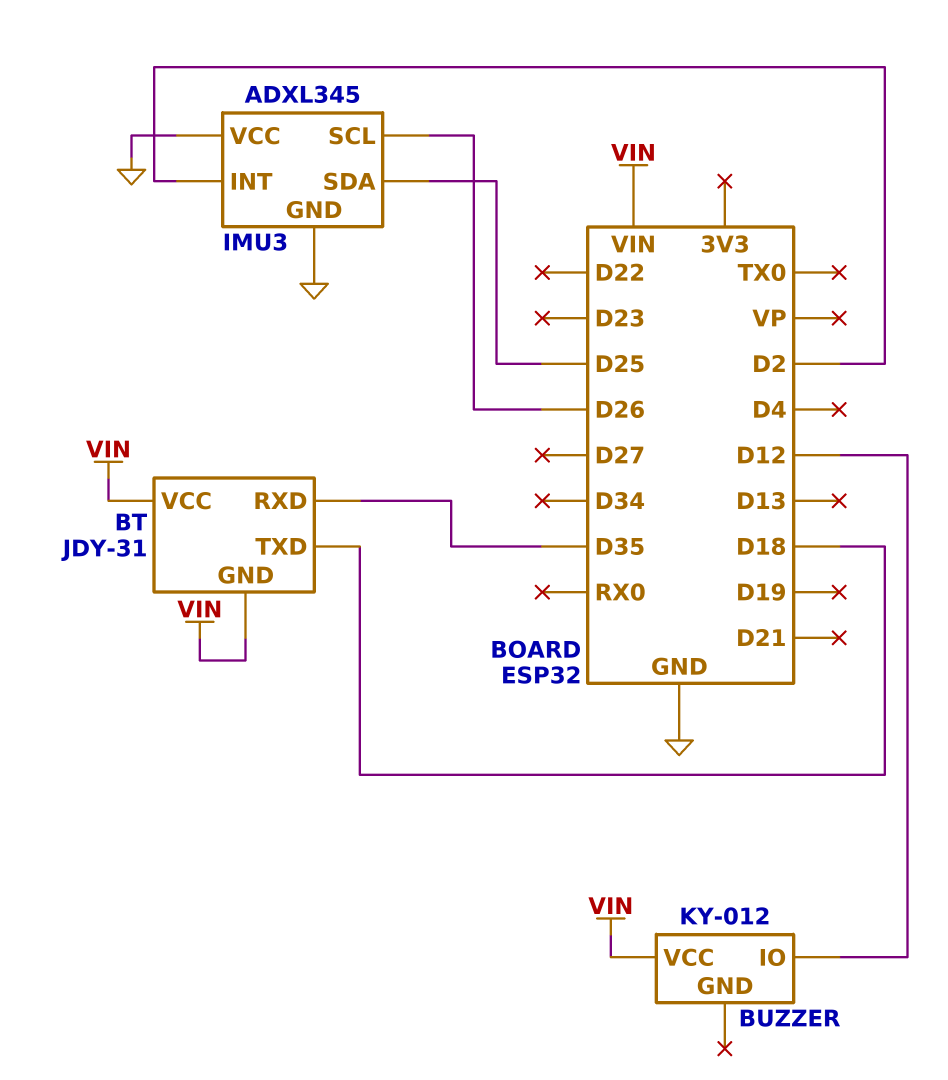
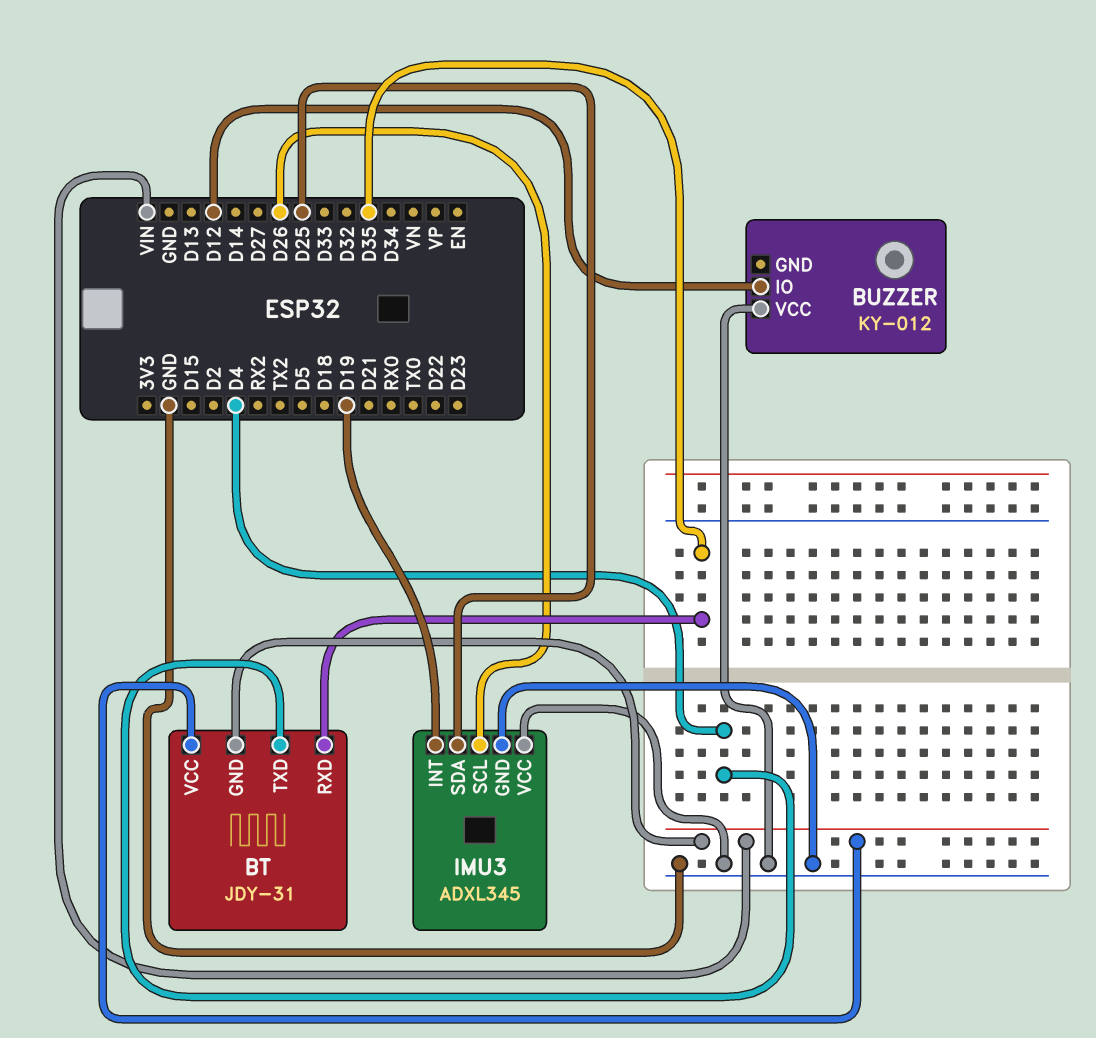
BT pin TXD: D18 -> D4
BUZZER pin VCC: VIN -> GND
IMU3 pin INT: D2 -> D19

